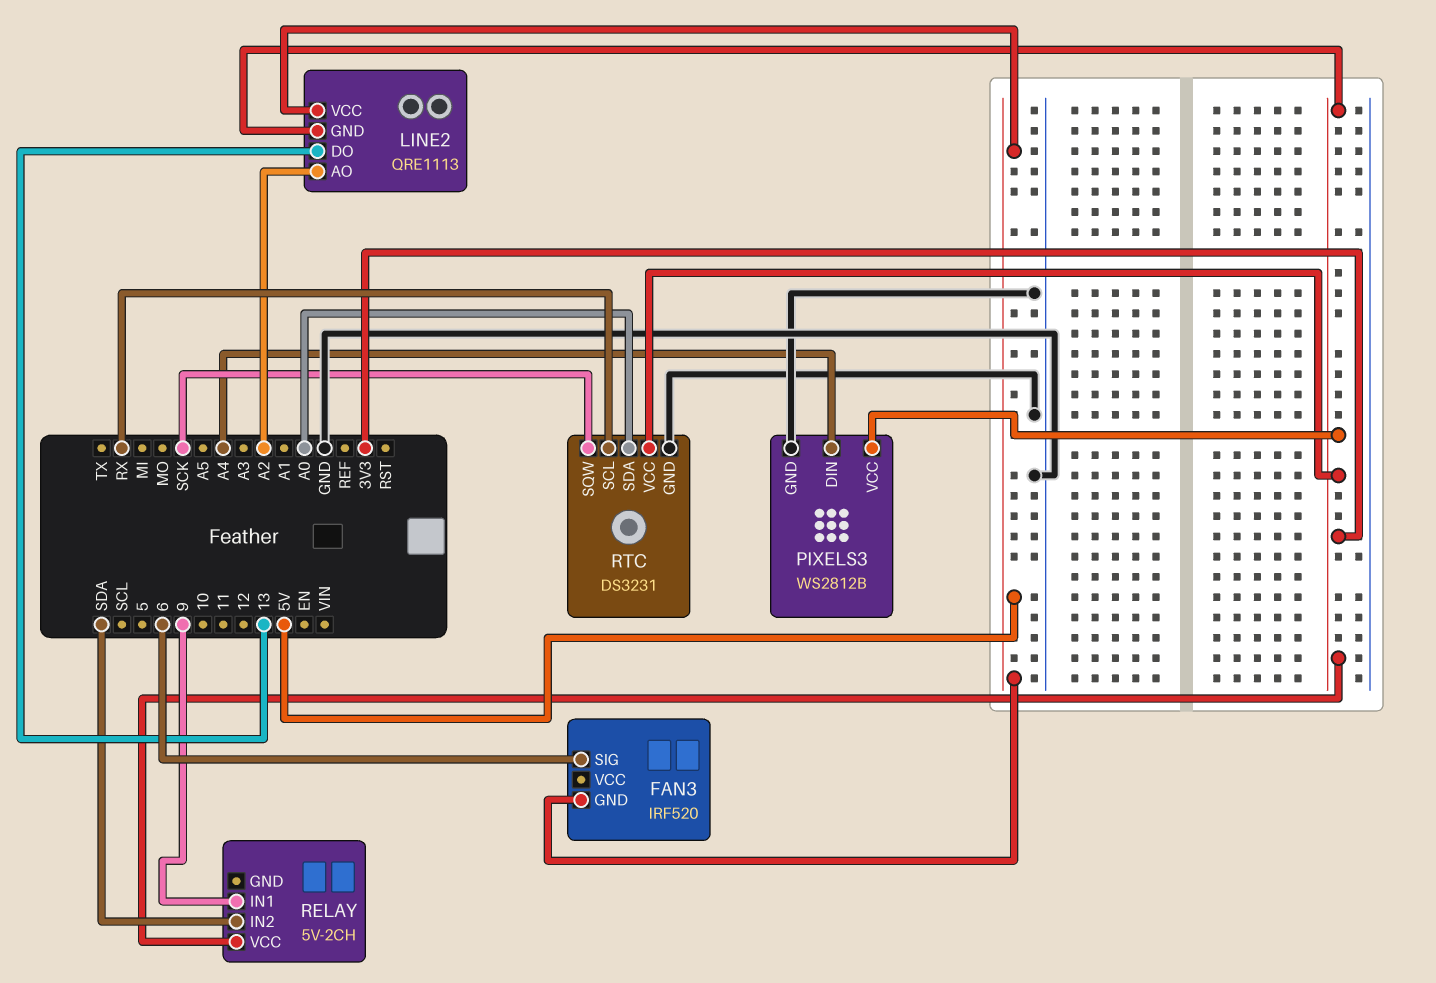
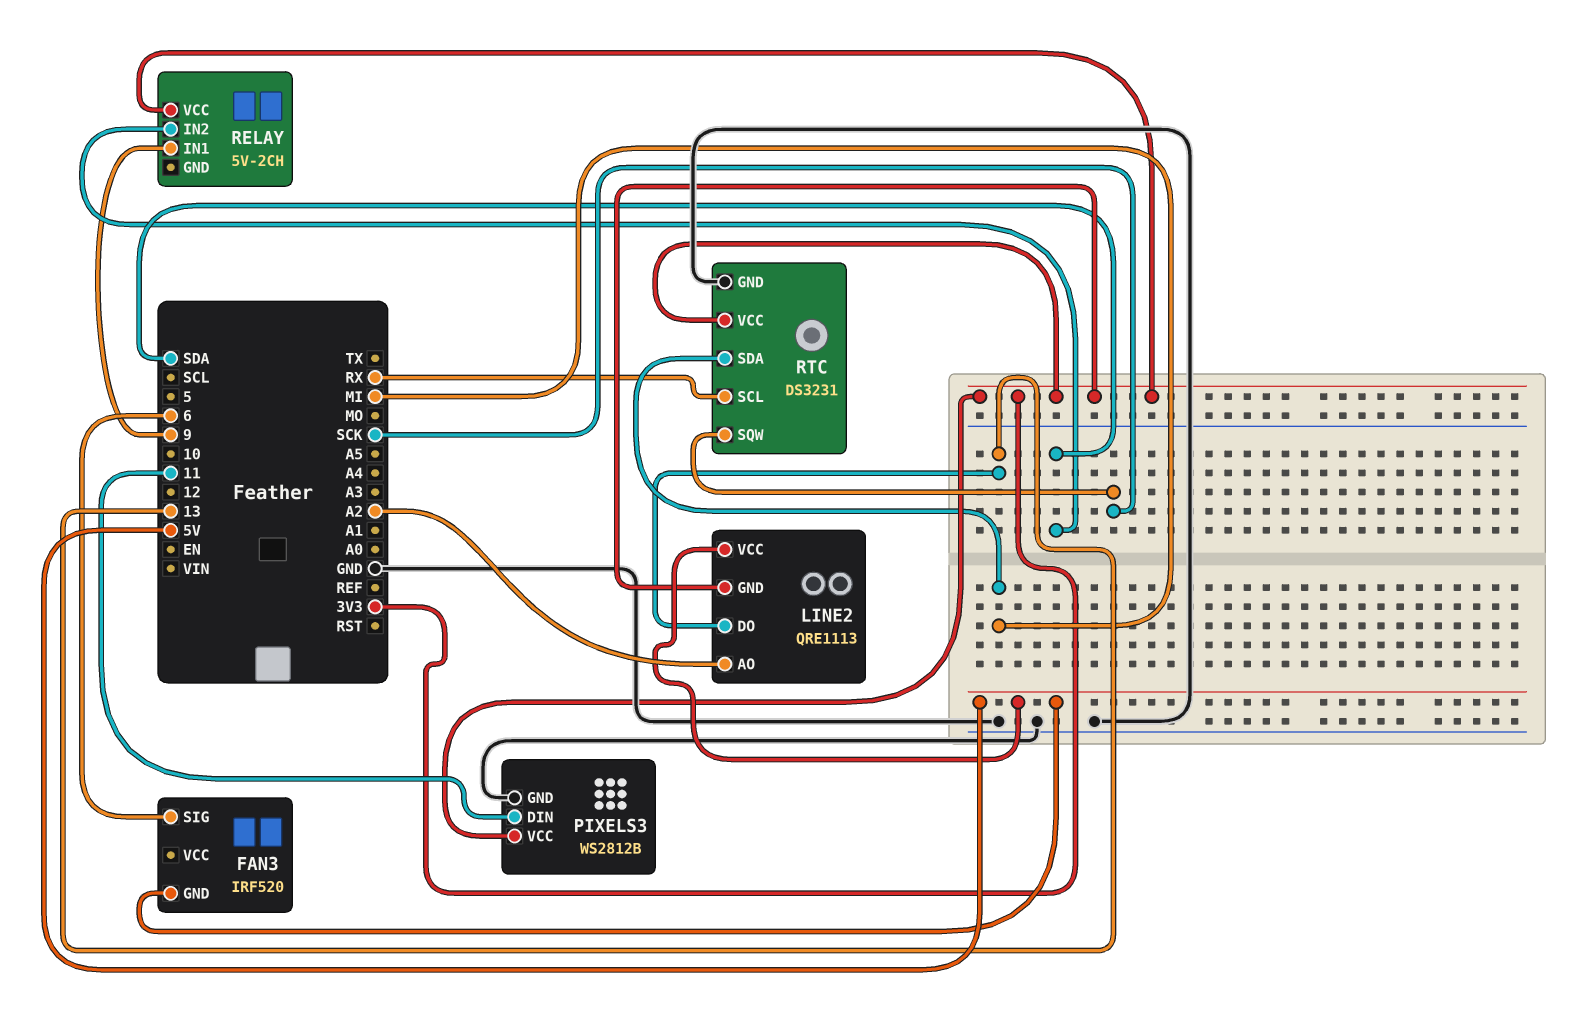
PIXELS3 pin DIN: A4 -> 11
RTC pin SDA: A0 -> MI

